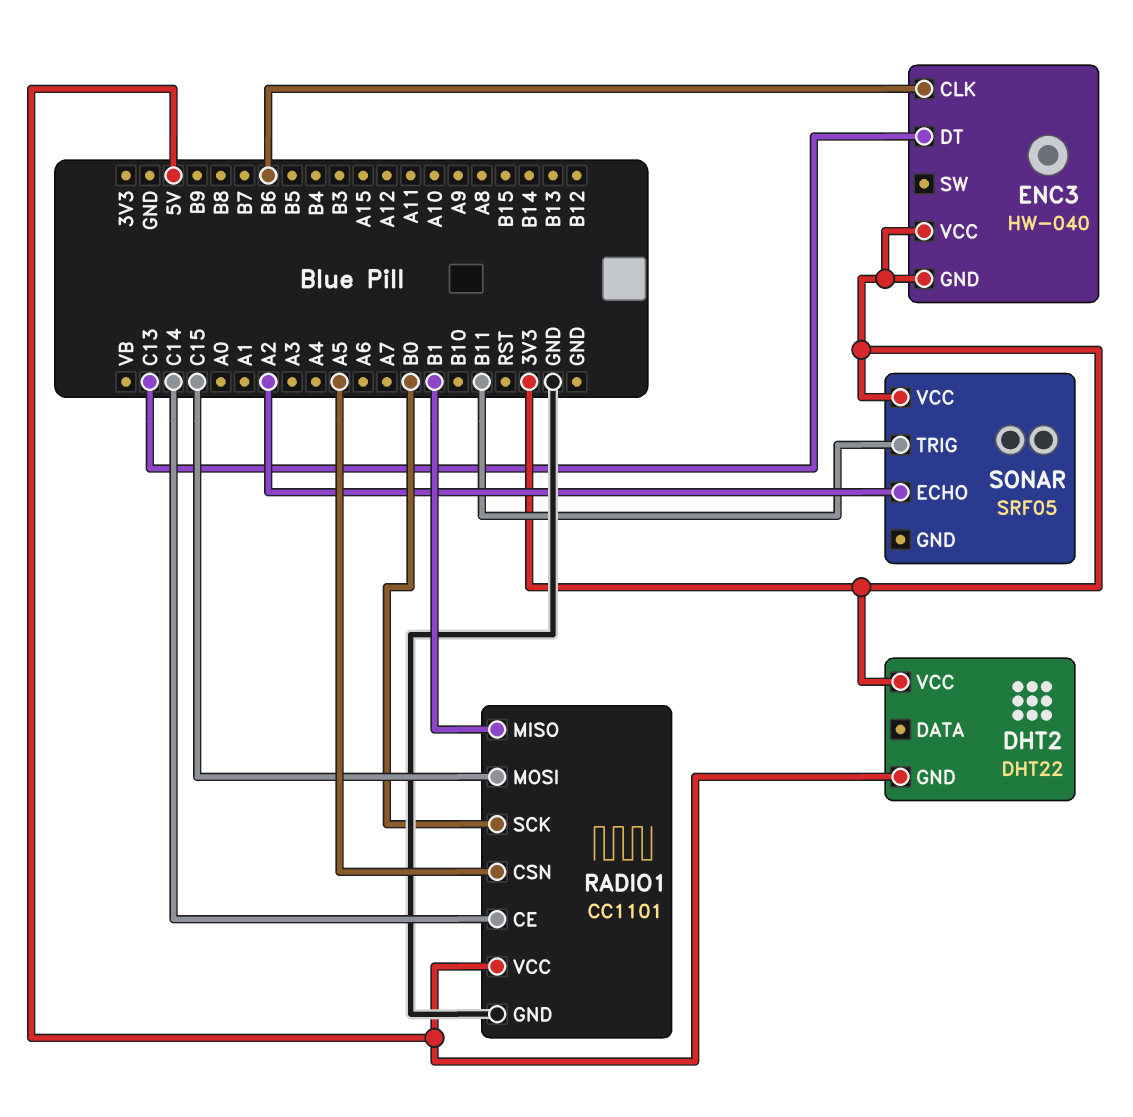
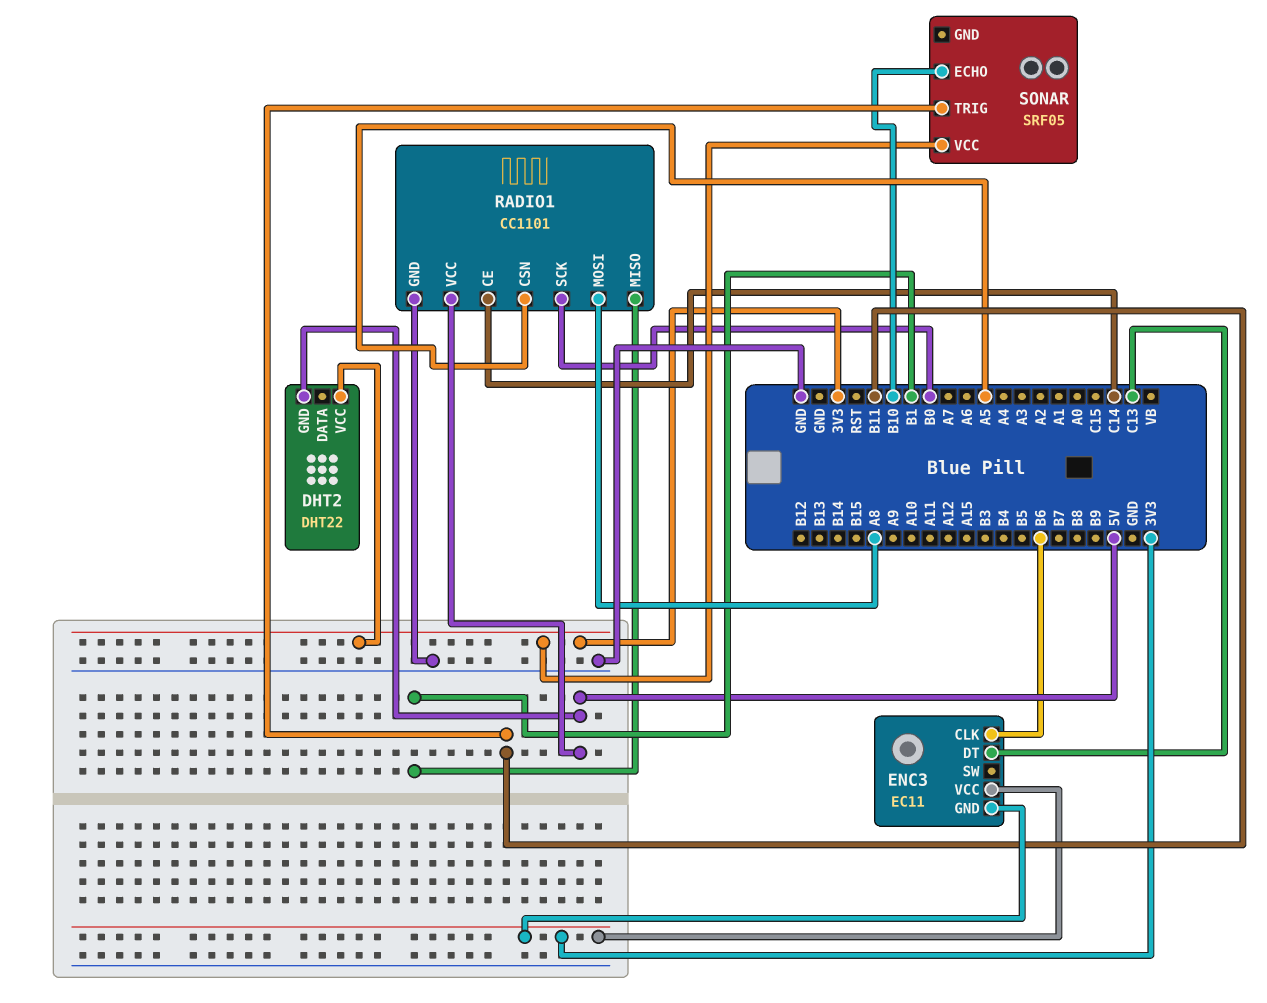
ENC3: HW-040 -> EC11
RADIO1 pin MOSI: C15 -> A8
SONAR pin ECHO: A2 -> B10

